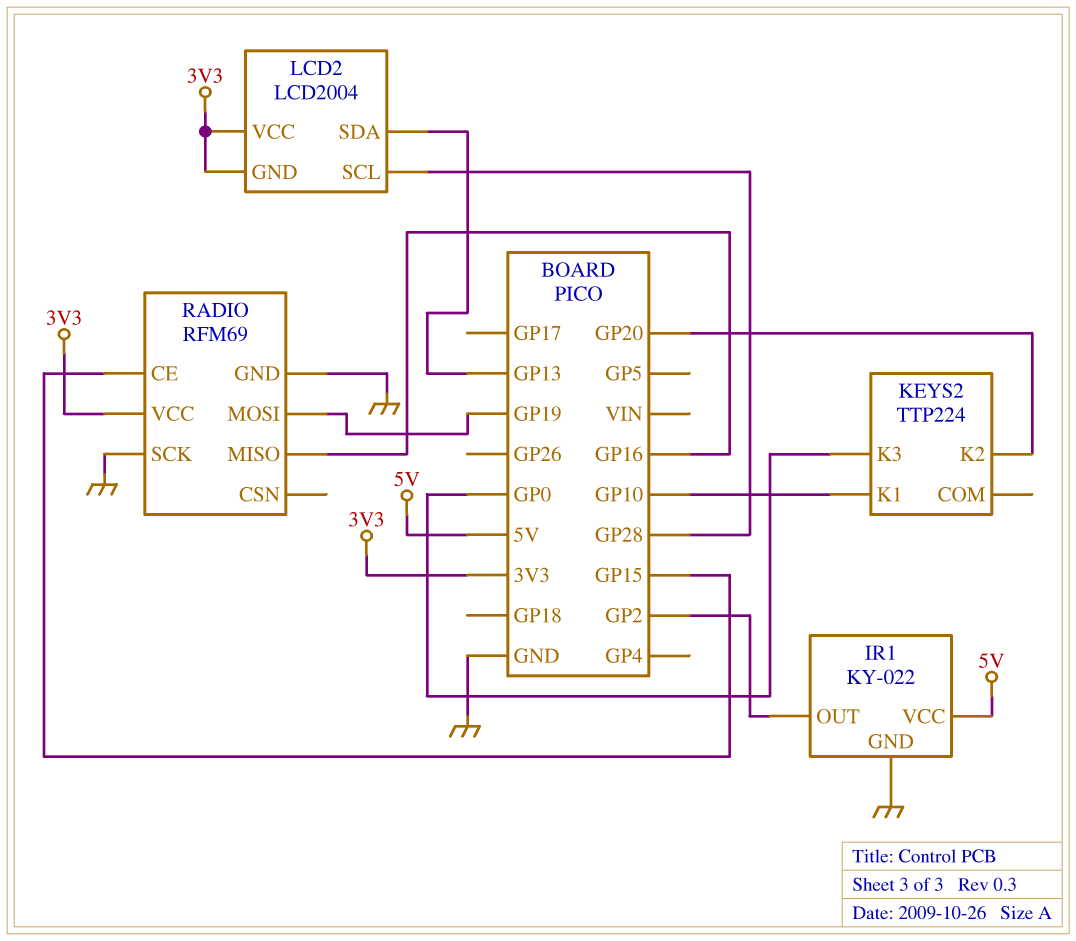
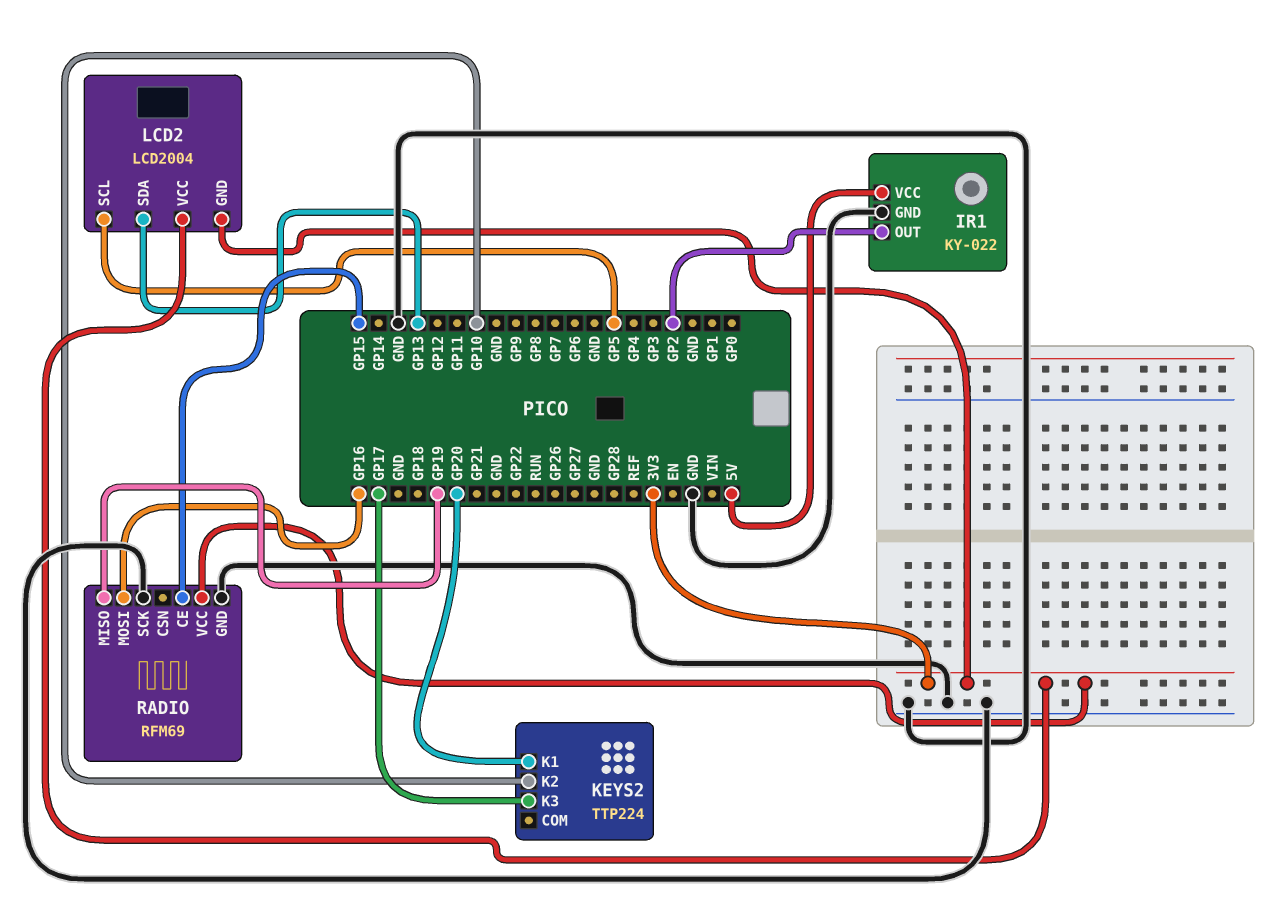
KEYS2 pin K1: GP10 -> GP20
KEYS2 pin K2: GP20 -> GP10
KEYS2 pin K3: GP0 -> GP17
LCD2 pin SCL: GP28 -> GP5
RADIO pin MISO: GP16 -> GP19
RADIO pin MOSI: GP19 -> GP16

